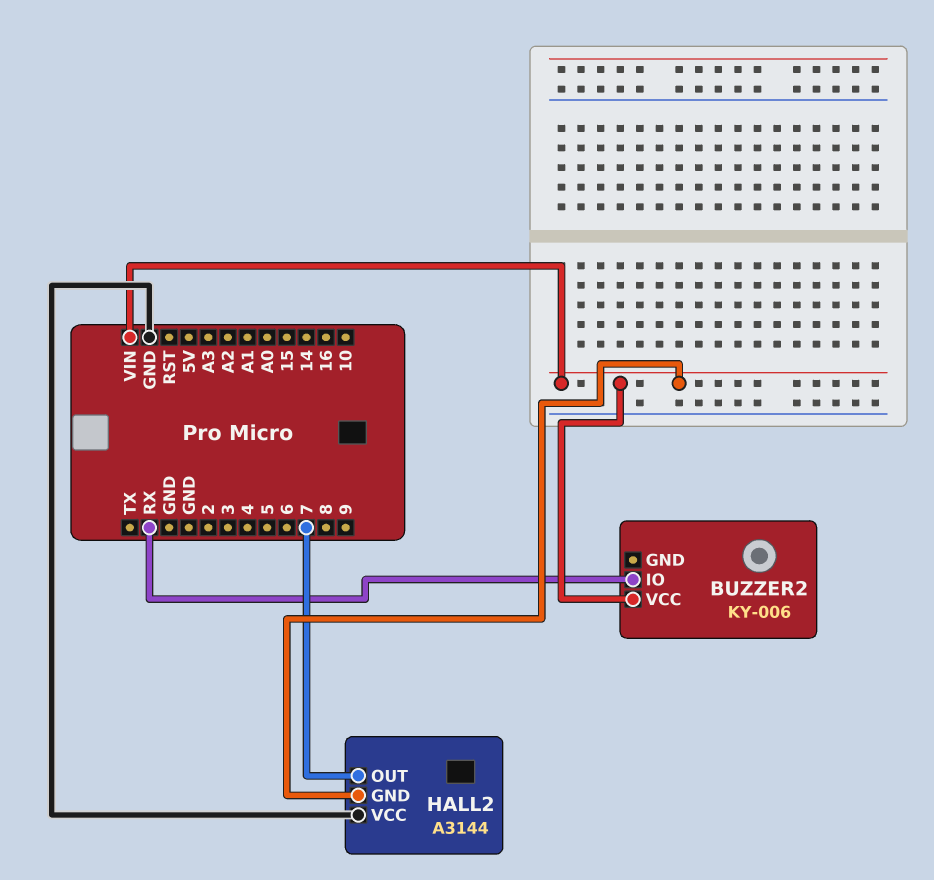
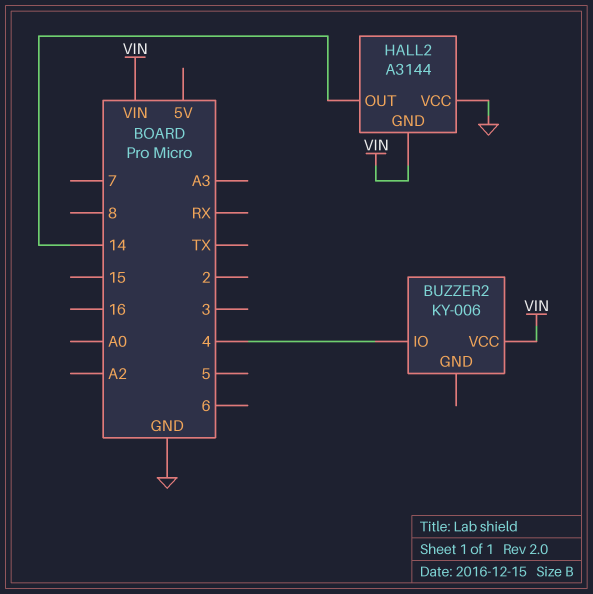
BUZZER2 pin IO: RX -> 4
HALL2 pin OUT: 7 -> 14

